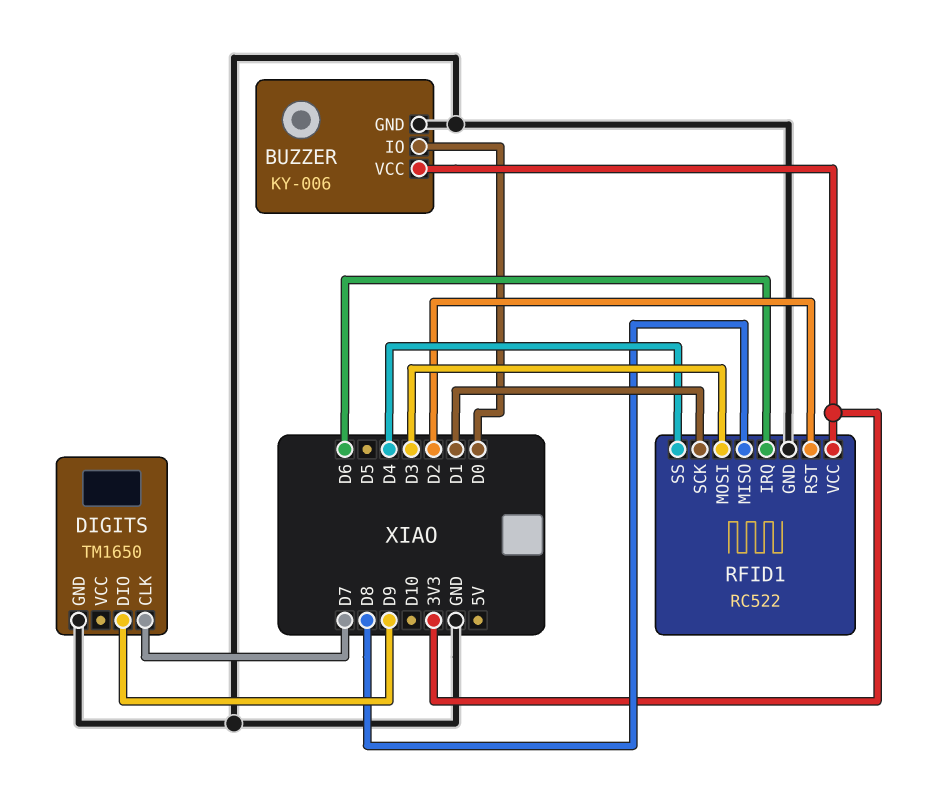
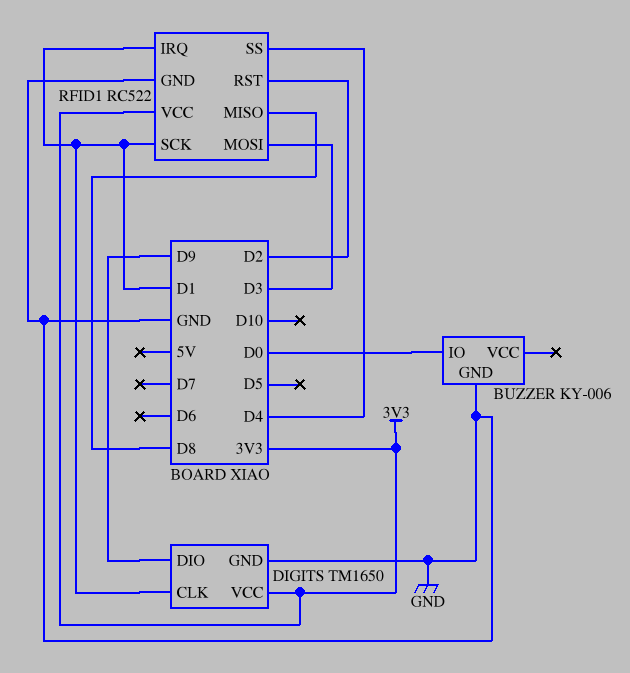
BUZZER pin VCC: 3V3 -> none
DIGITS pin CLK: D7 -> D1
DIGITS pin VCC: none -> 3V3
RFID1 pin IRQ: D6 -> D1

